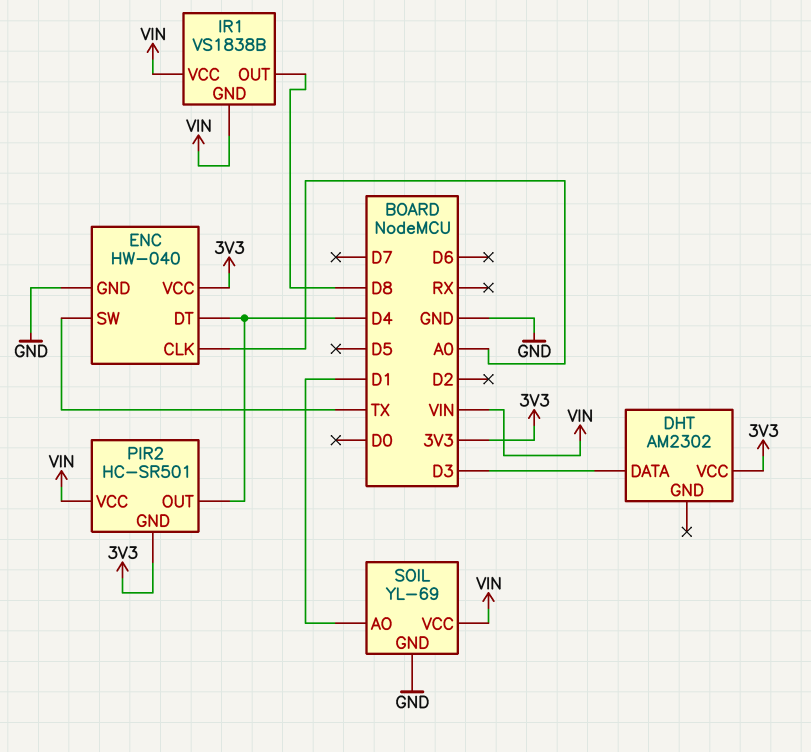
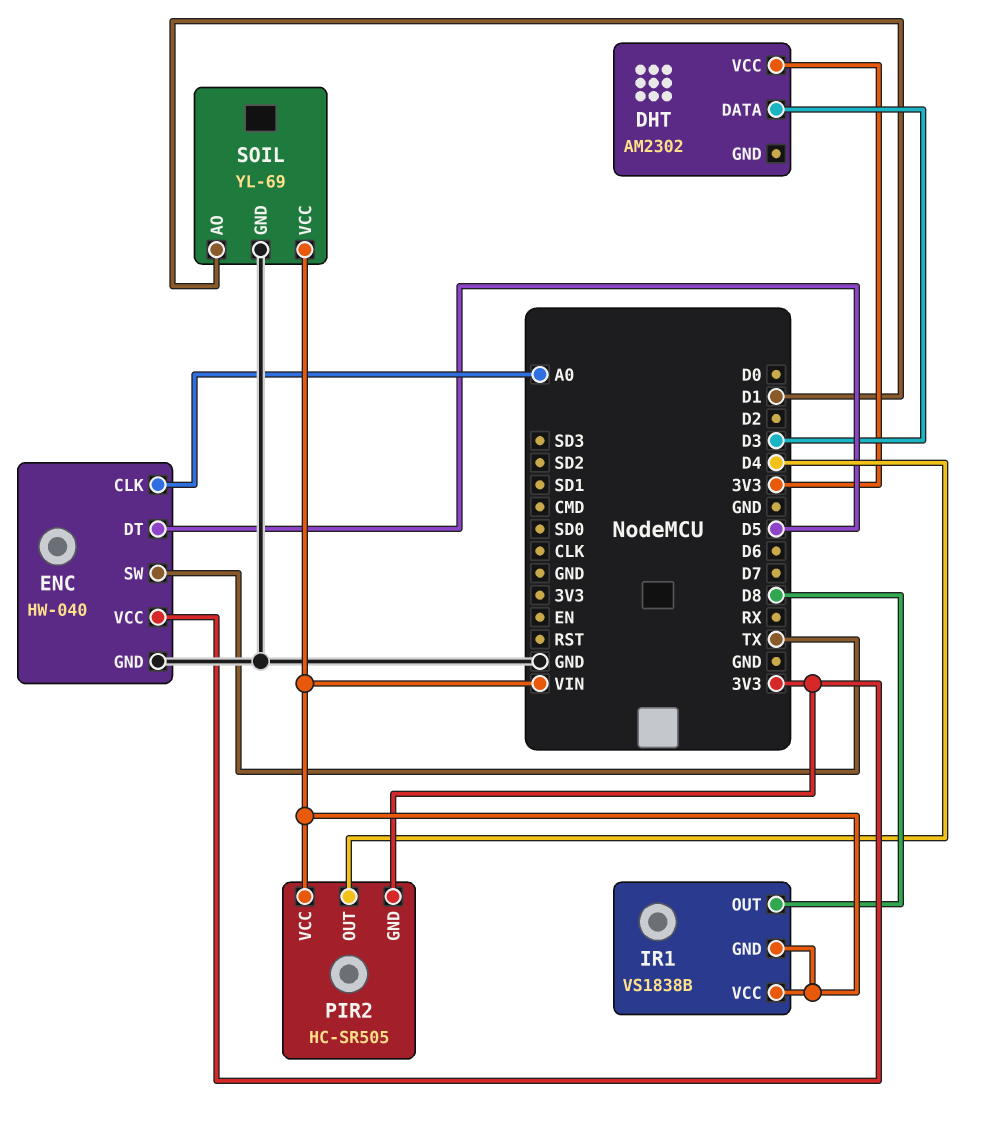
ENC pin DT: D4 -> D5
PIR2: HC-SR501 -> HC-SR505

